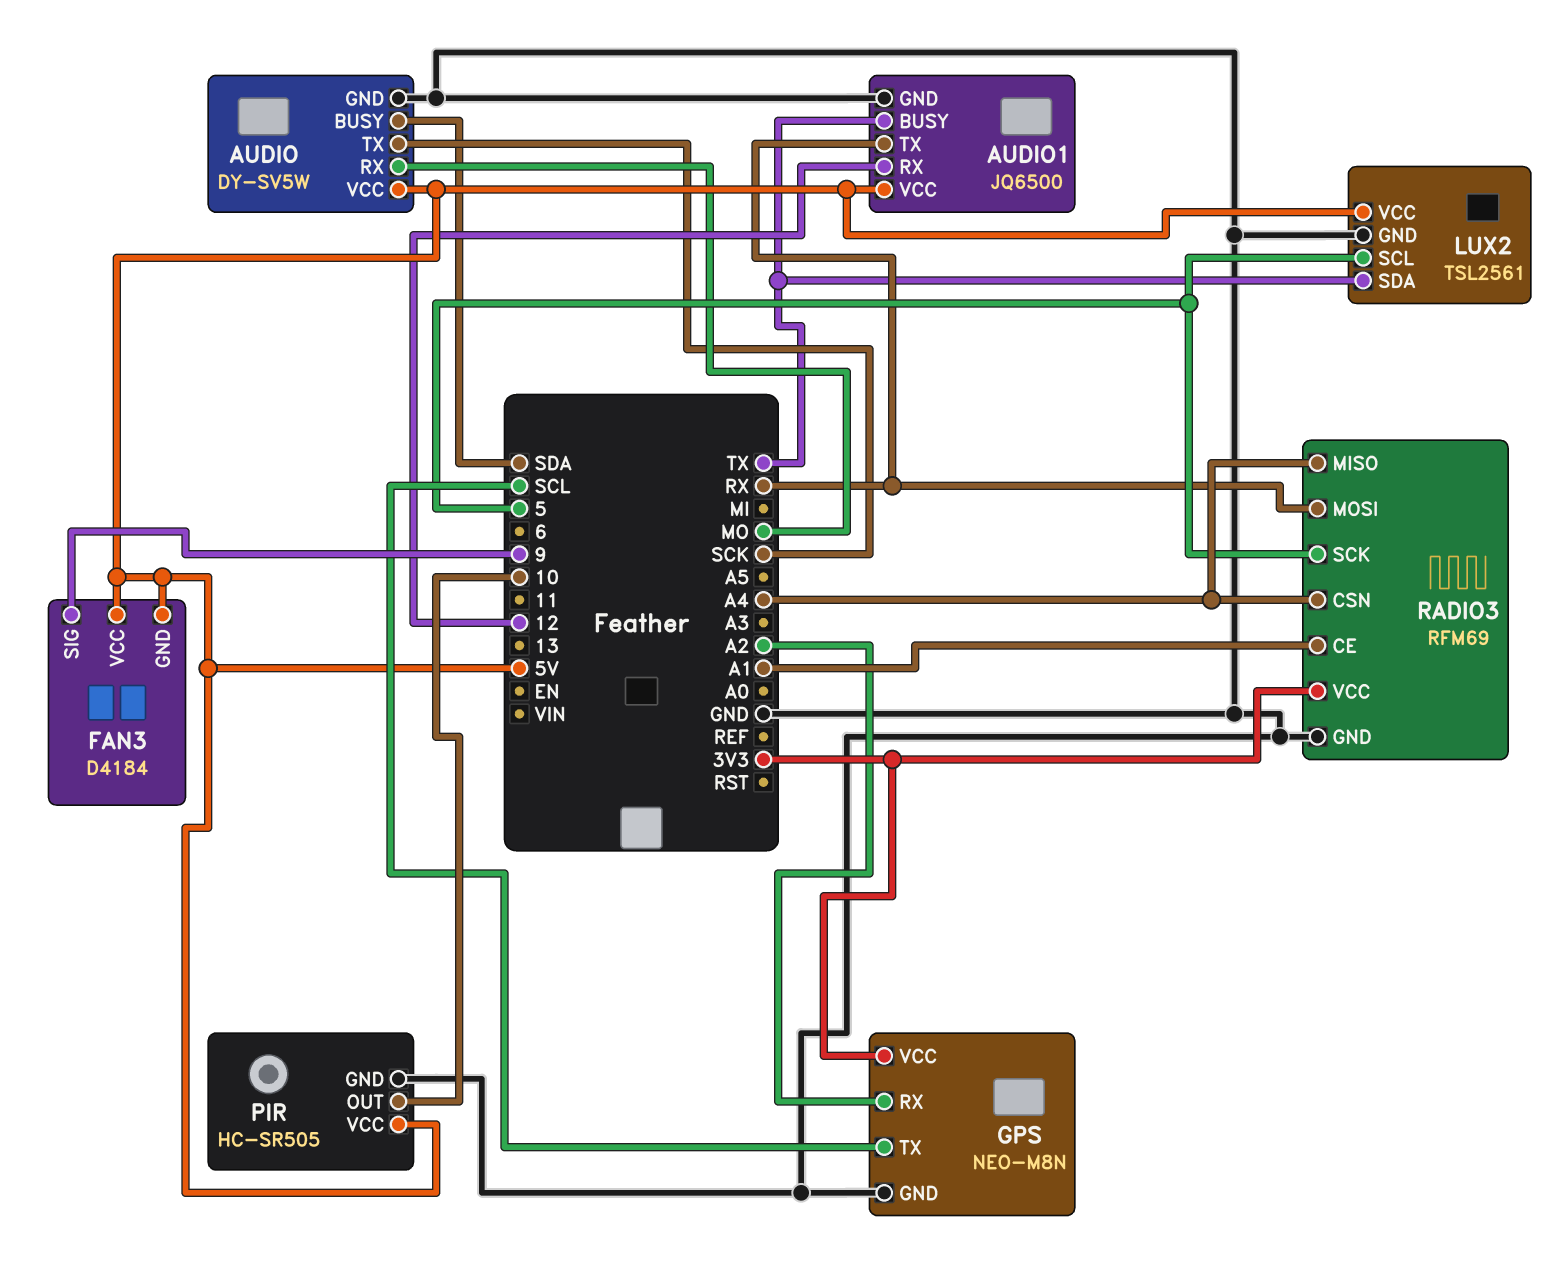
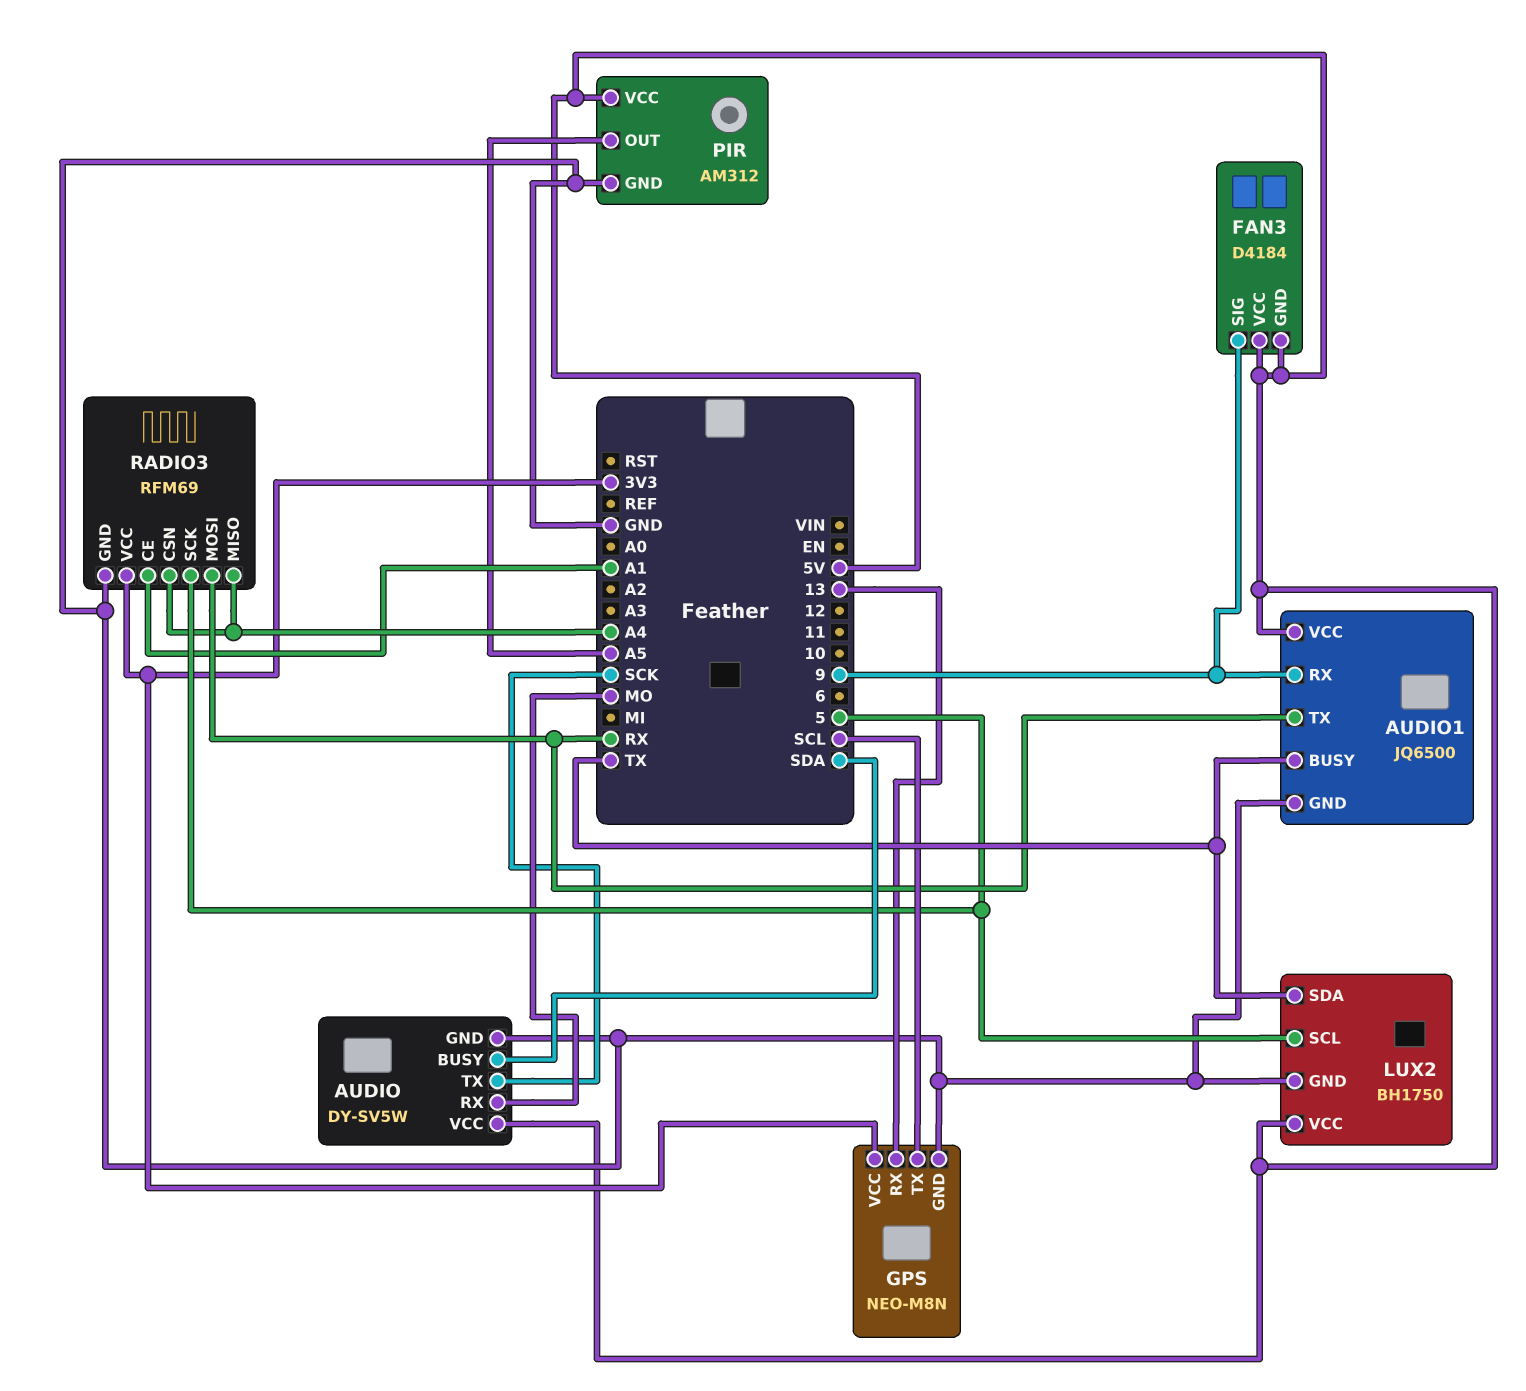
AUDIO1 pin RX: 12 -> 9
GPS pin RX: A2 -> 13
LUX2: TSL2561 -> BH1750
PIR: HC-SR505 -> AM312
PIR pin OUT: 10 -> A5

